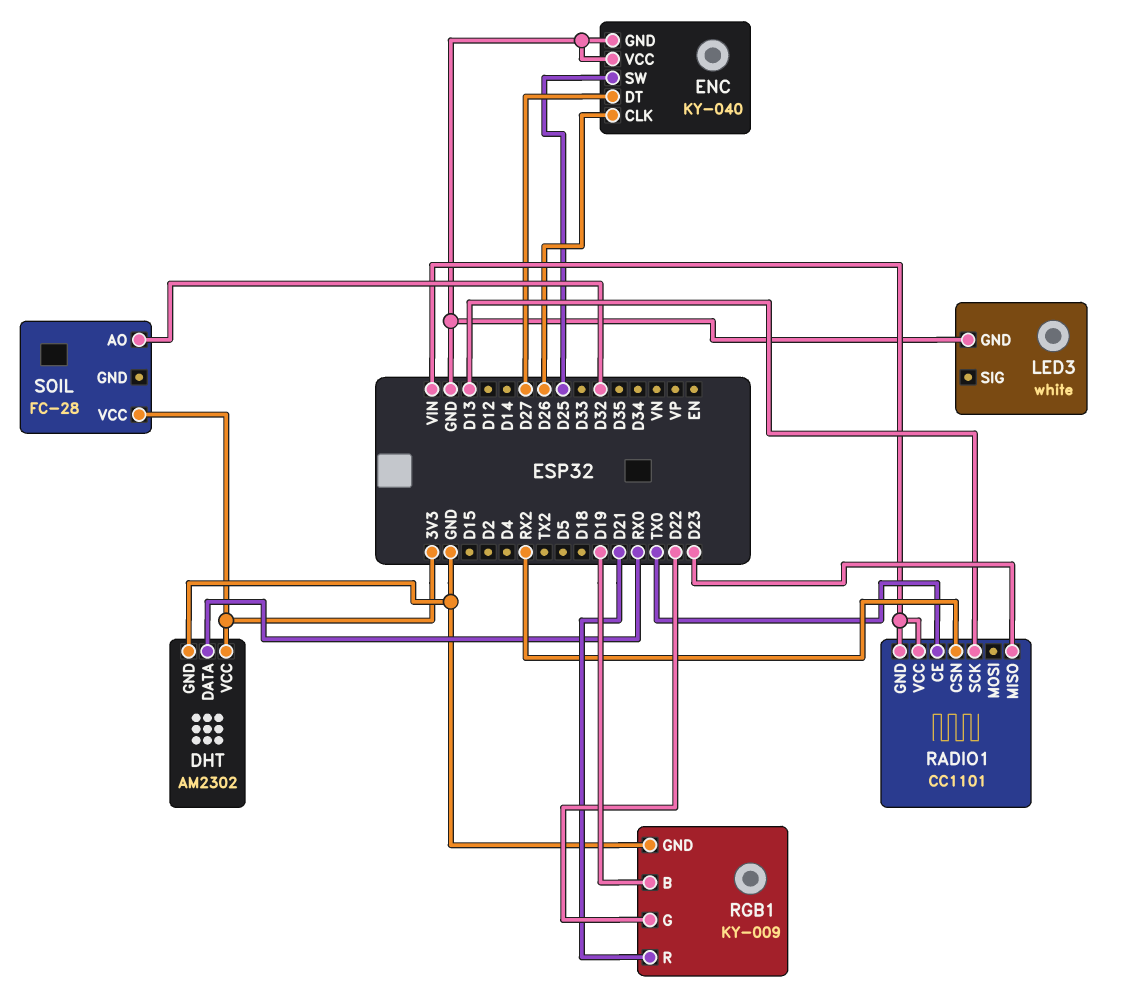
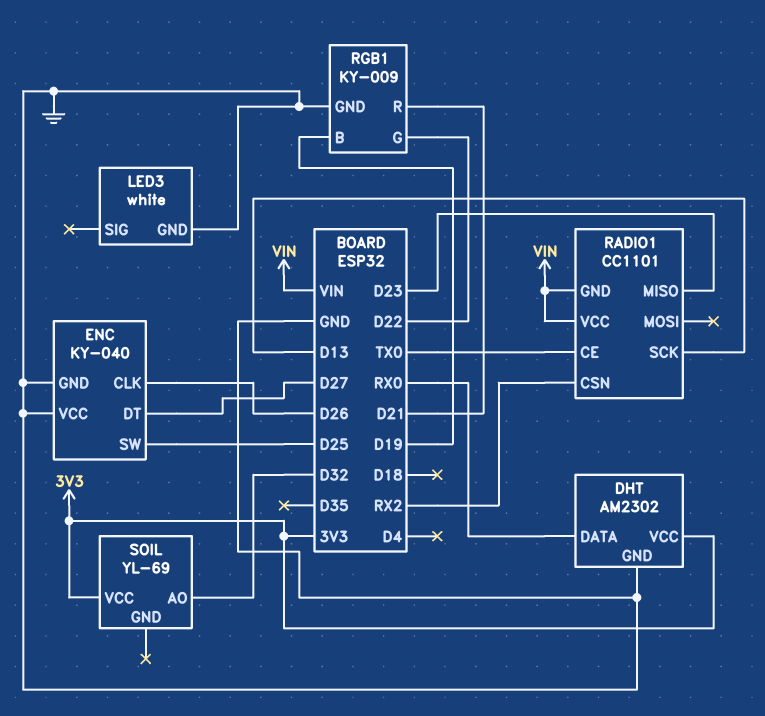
SOIL: FC-28 -> YL-69

